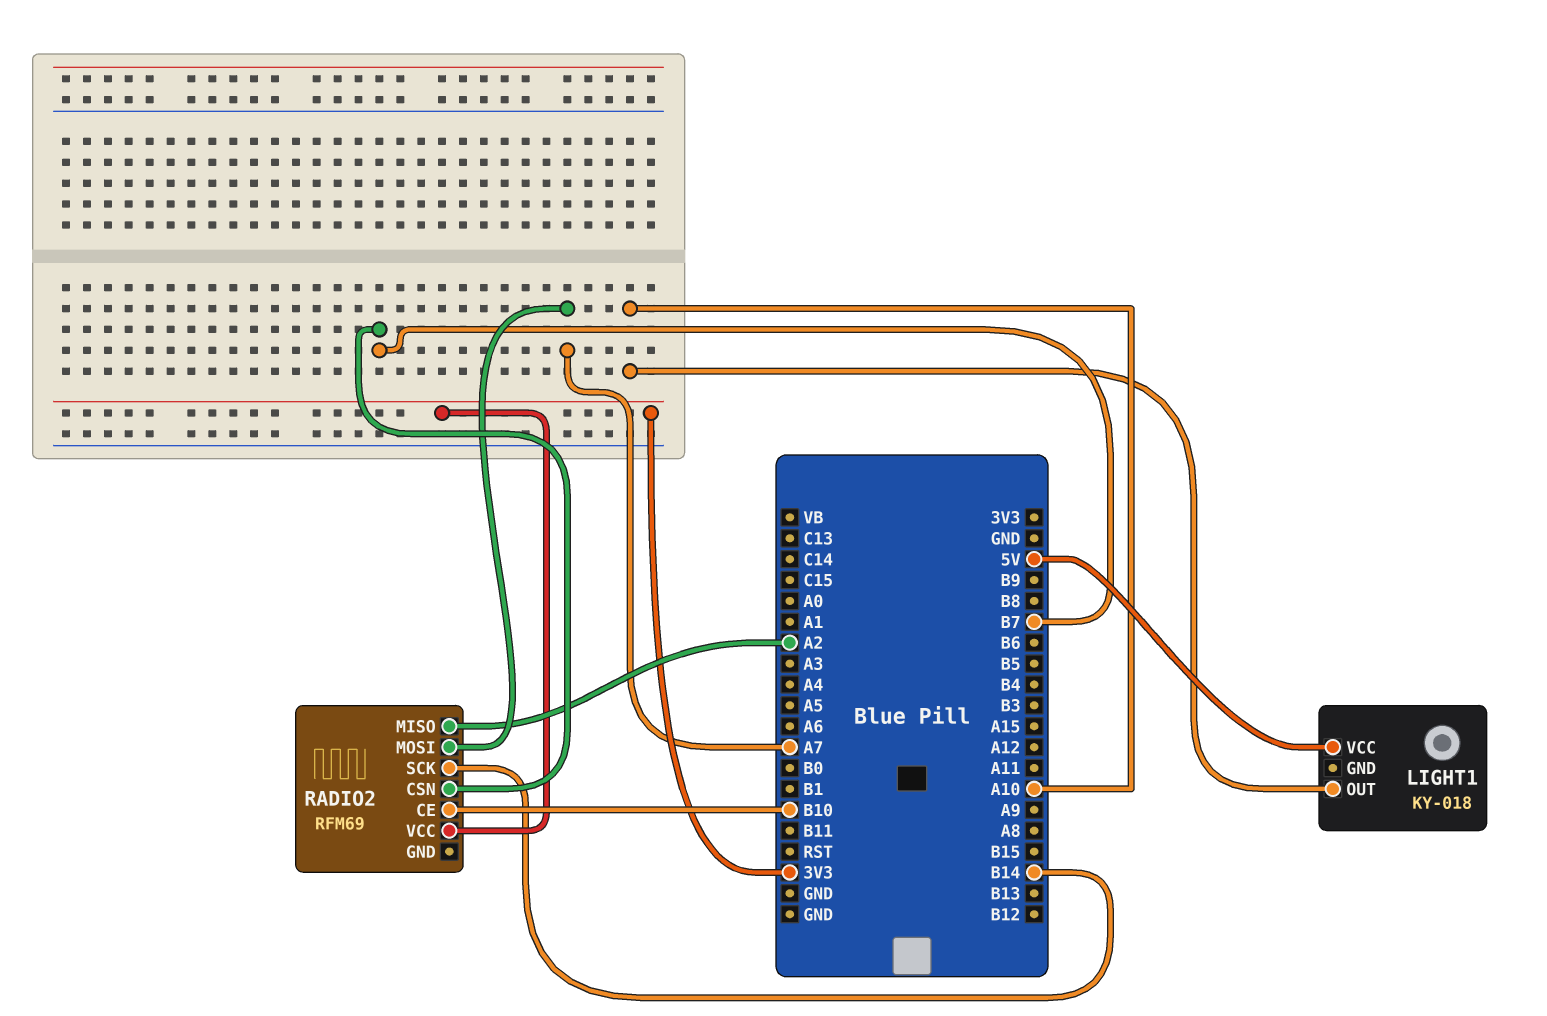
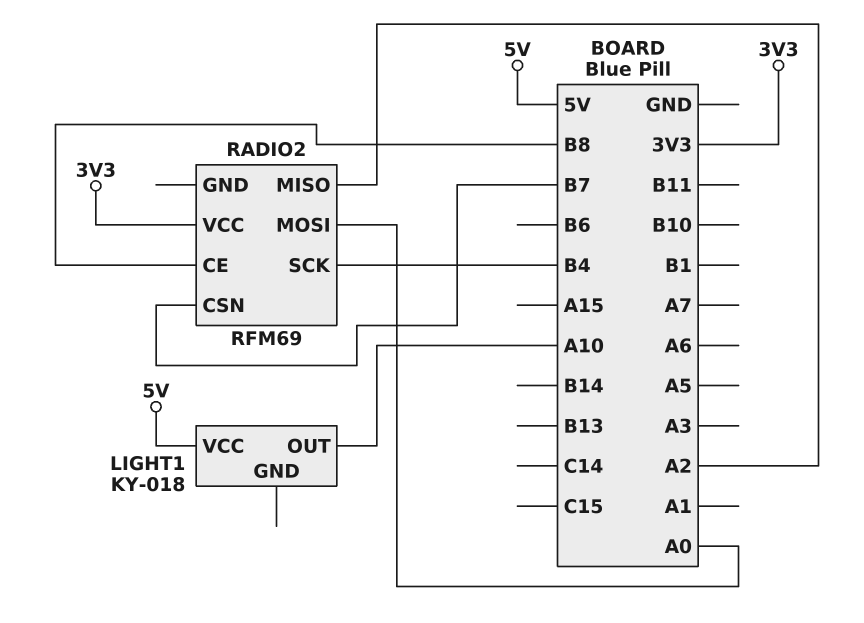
RADIO2 pin CE: B10 -> B8
RADIO2 pin MOSI: A7 -> A0
RADIO2 pin SCK: B14 -> B4

